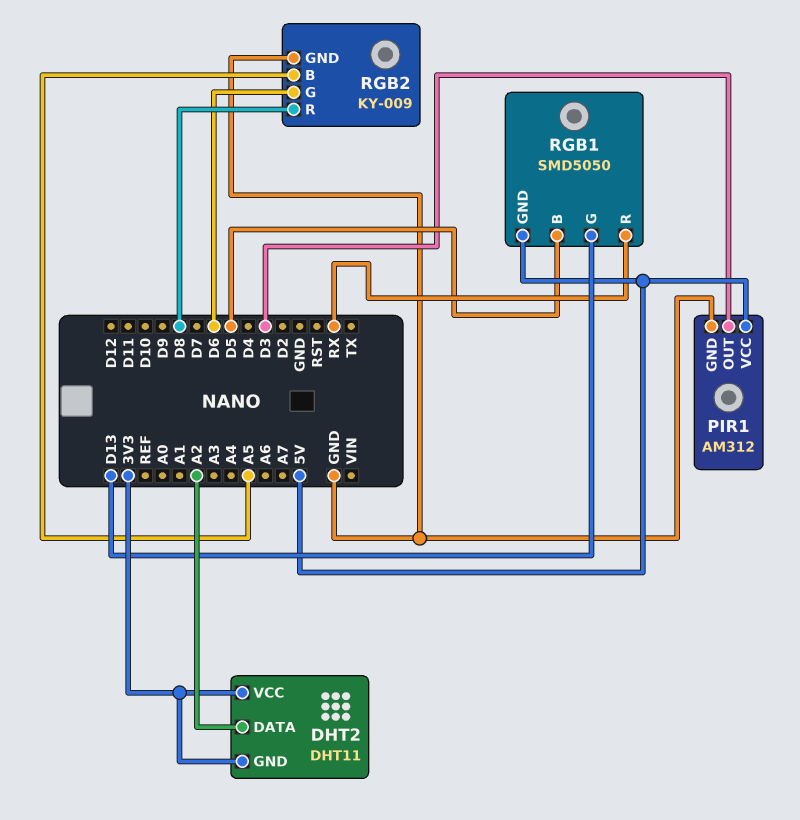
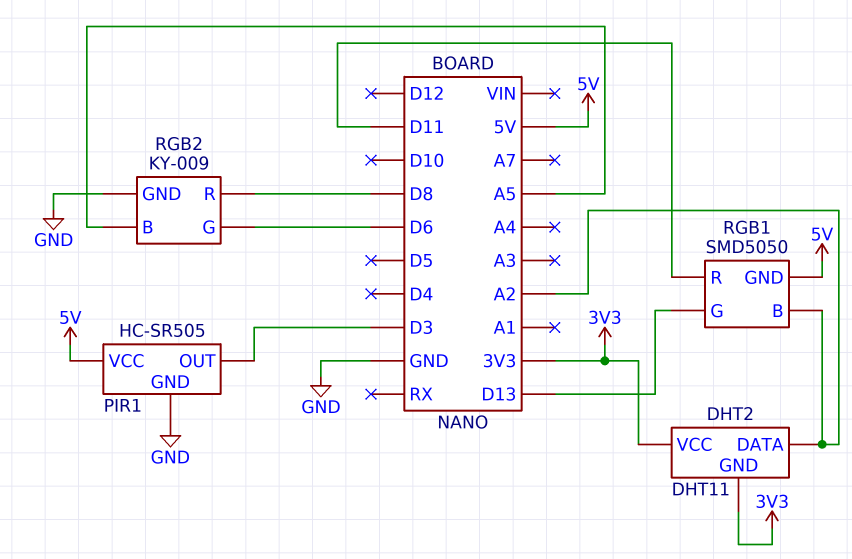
PIR1: AM312 -> HC-SR505
RGB1 pin B: D5 -> A2
RGB1 pin R: RX -> D11

